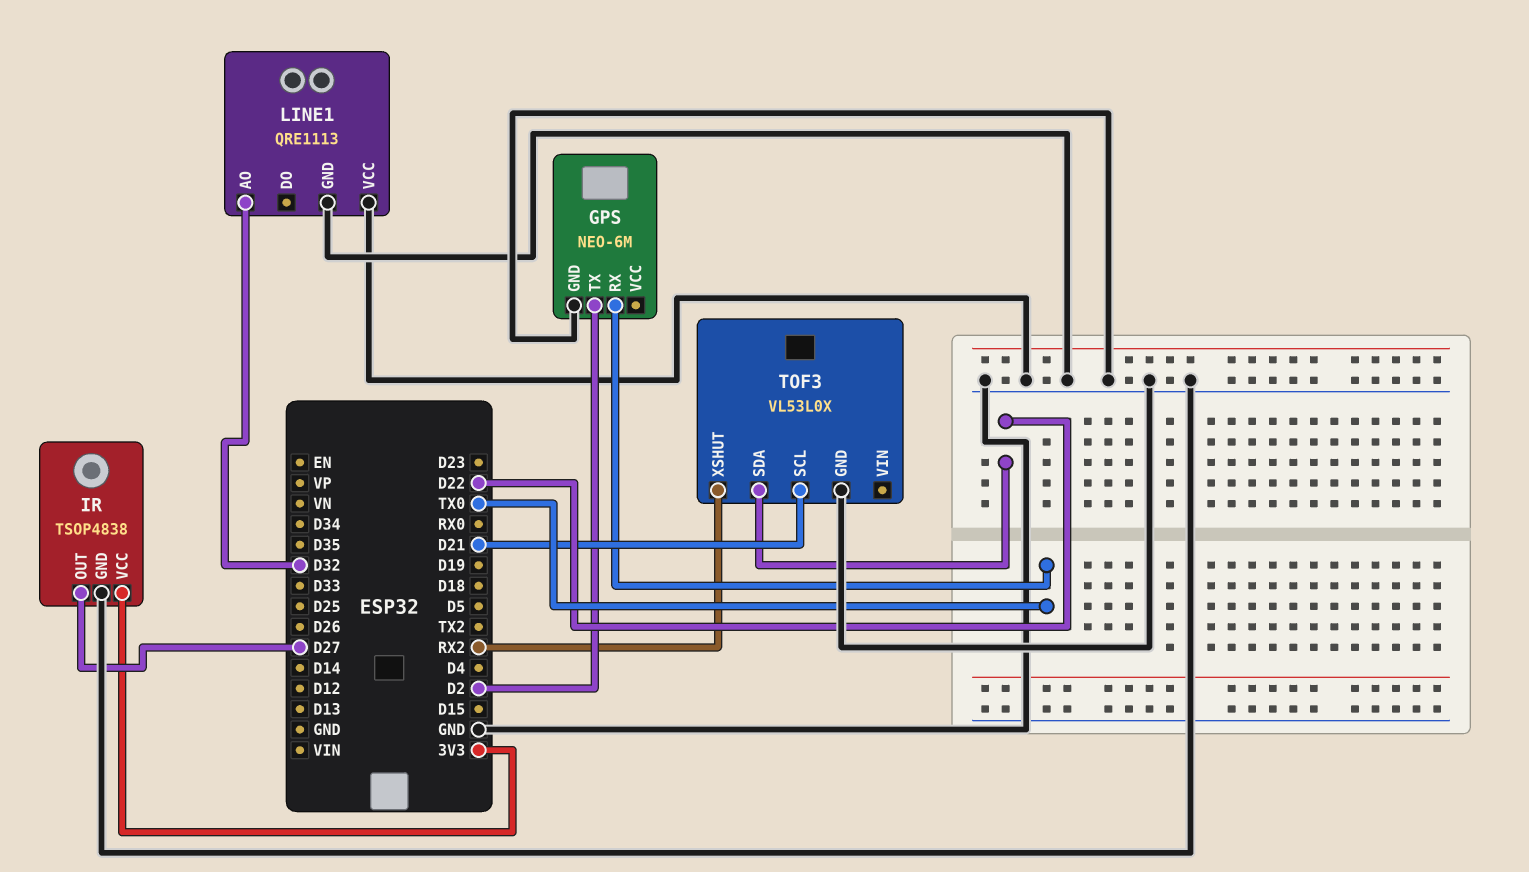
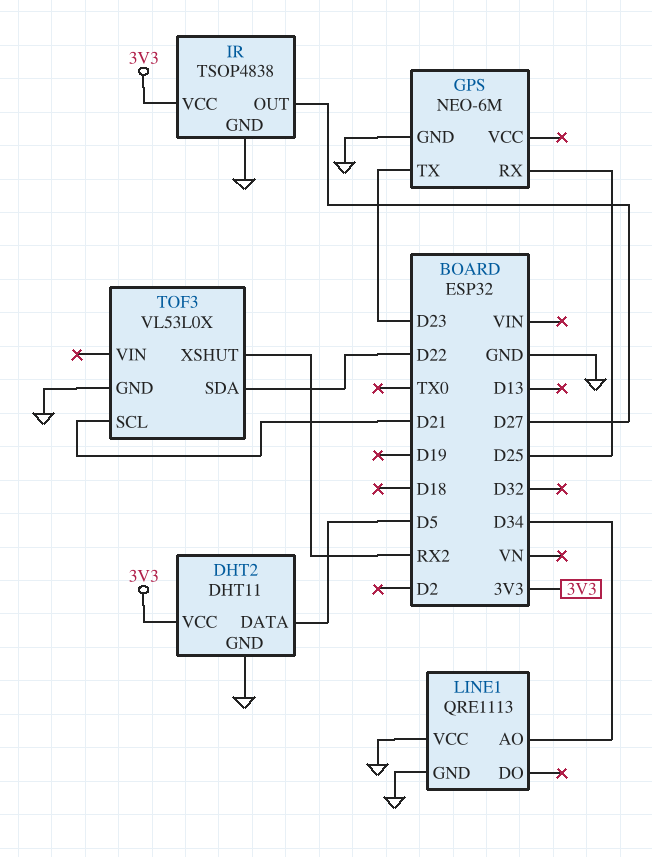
DHT2: none -> DHT11
DHT2 pin DATA: none -> D5
DHT2 pin GND: none -> GND
DHT2 pin VCC: none -> 3V3
GPS pin RX: TX0 -> D25
GPS pin TX: D2 -> D23
LINE1 pin AO: D32 -> D34

